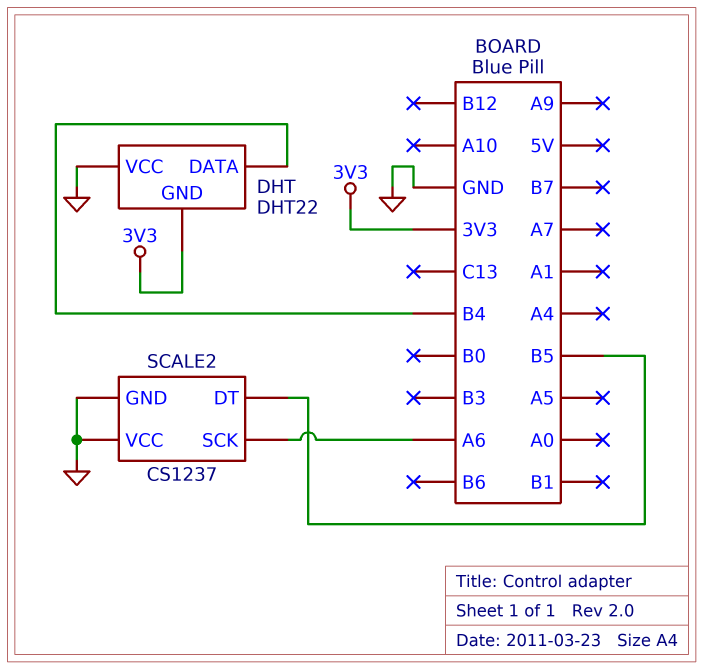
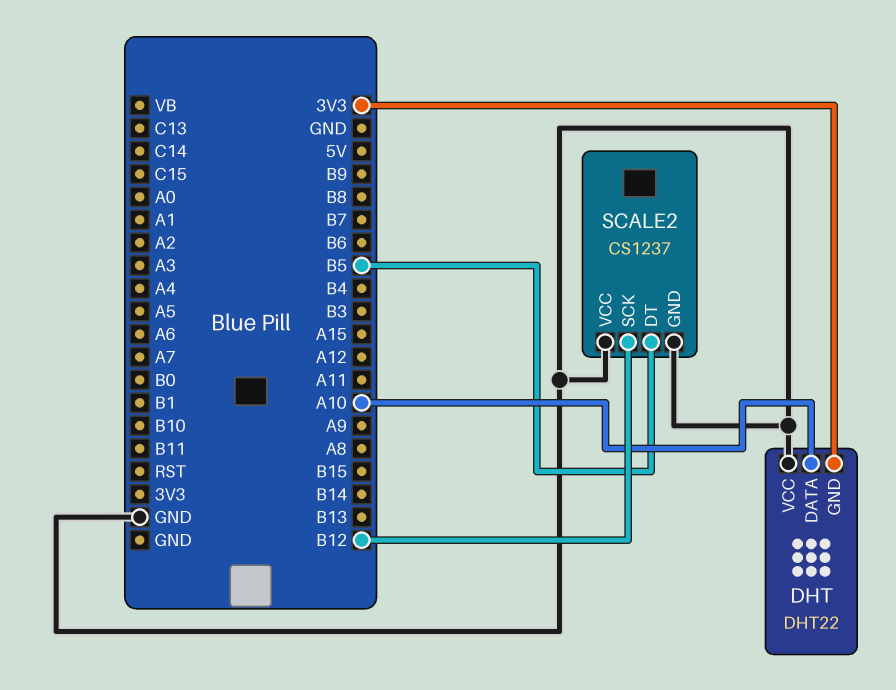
DHT pin DATA: B4 -> A10
SCALE2 pin SCK: A6 -> B12

